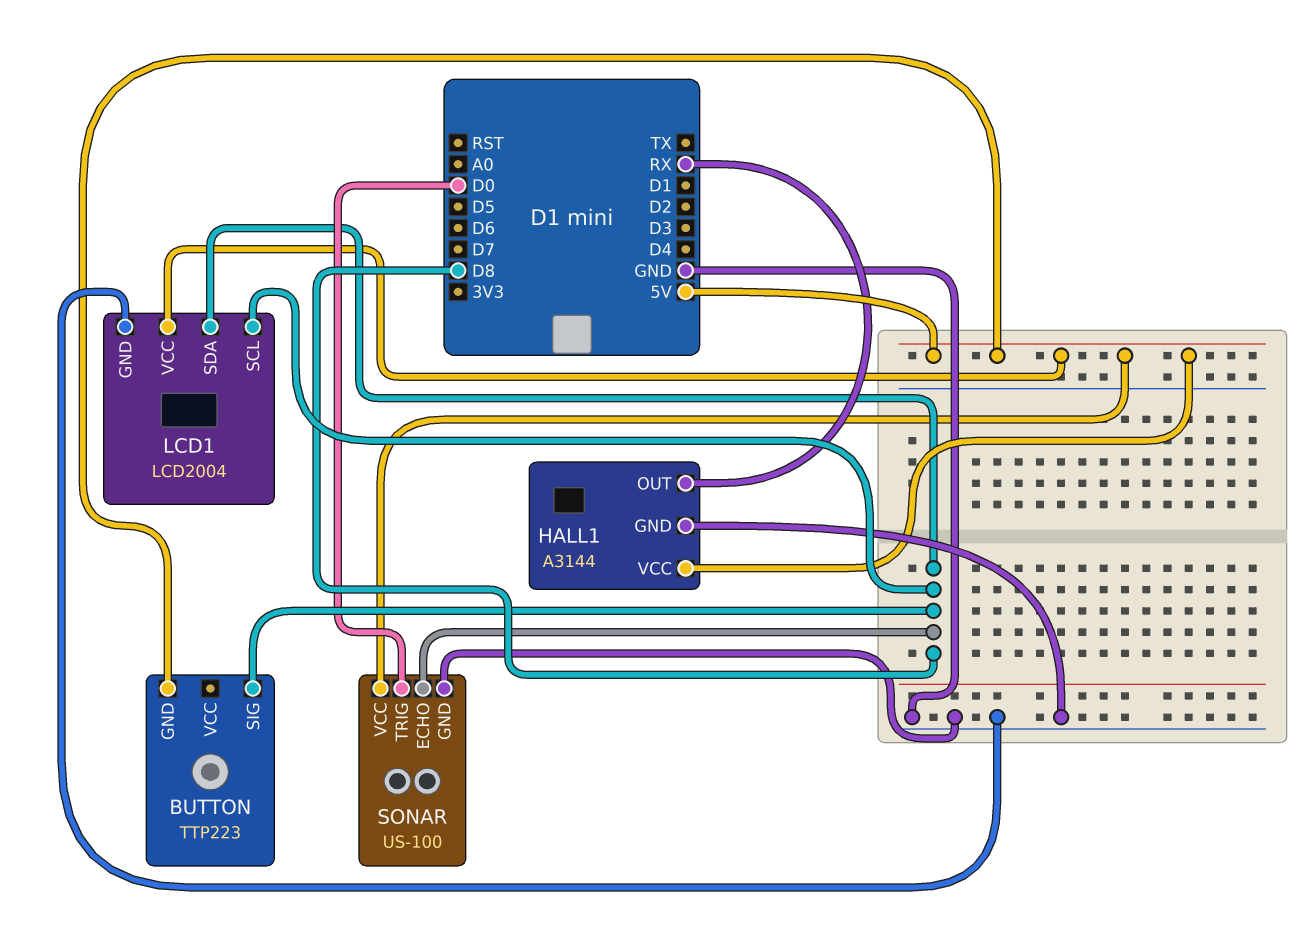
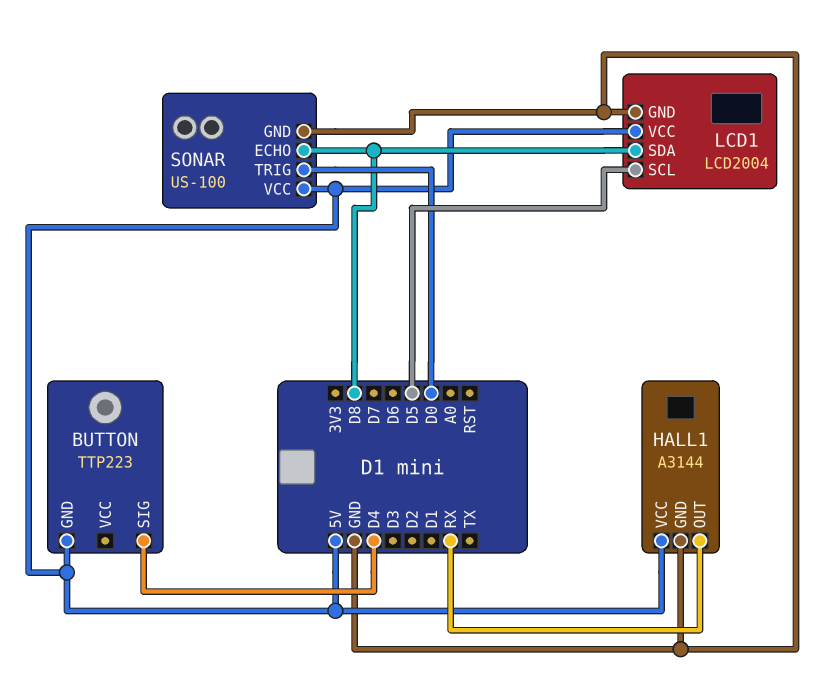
BUTTON pin SIG: D8 -> D4
LCD1 pin SCL: D8 -> D5

